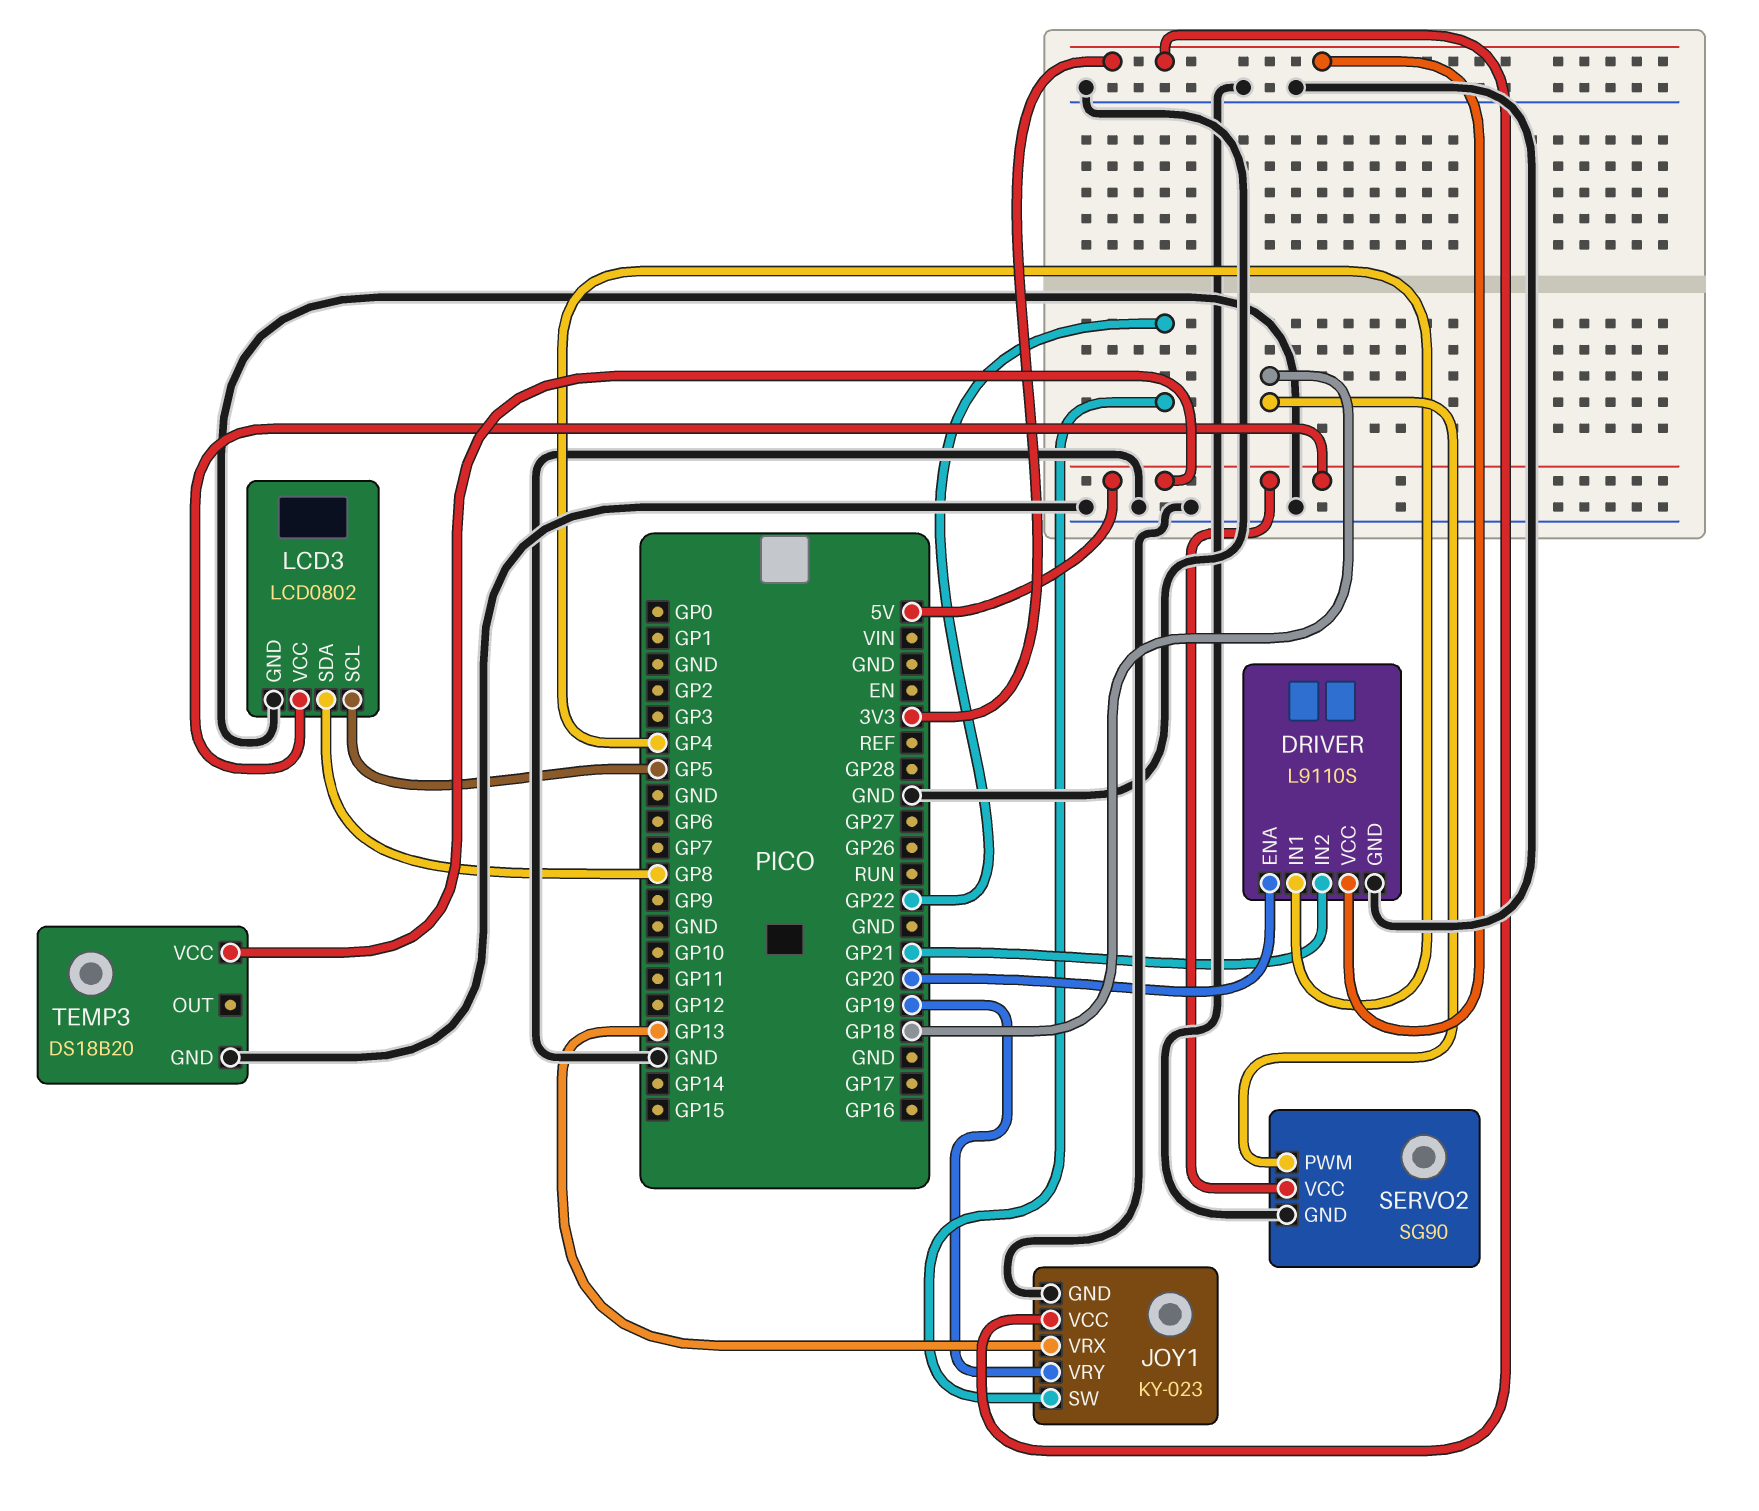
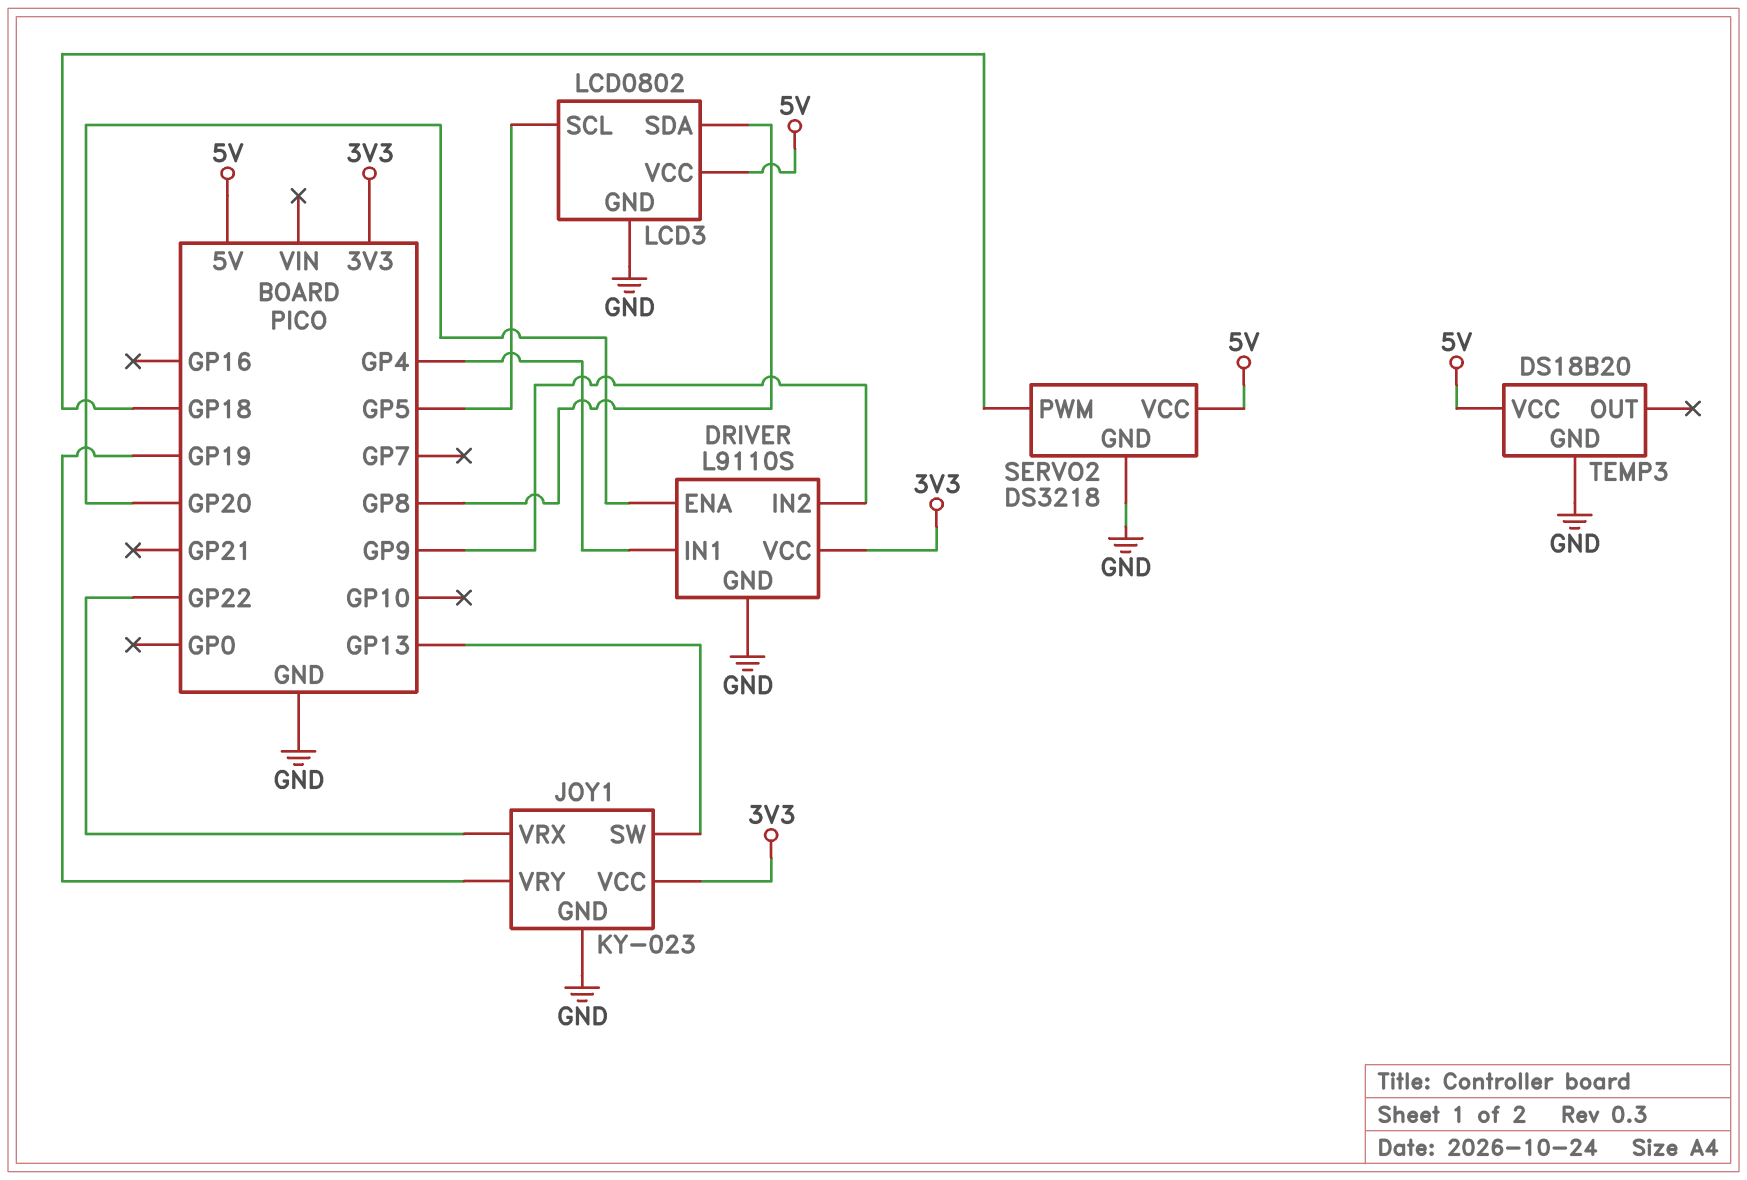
DRIVER pin IN2: GP21 -> GP9
JOY1 pin SW: GP22 -> GP13
JOY1 pin VRX: GP13 -> GP22
SERVO2: SG90 -> DS3218

